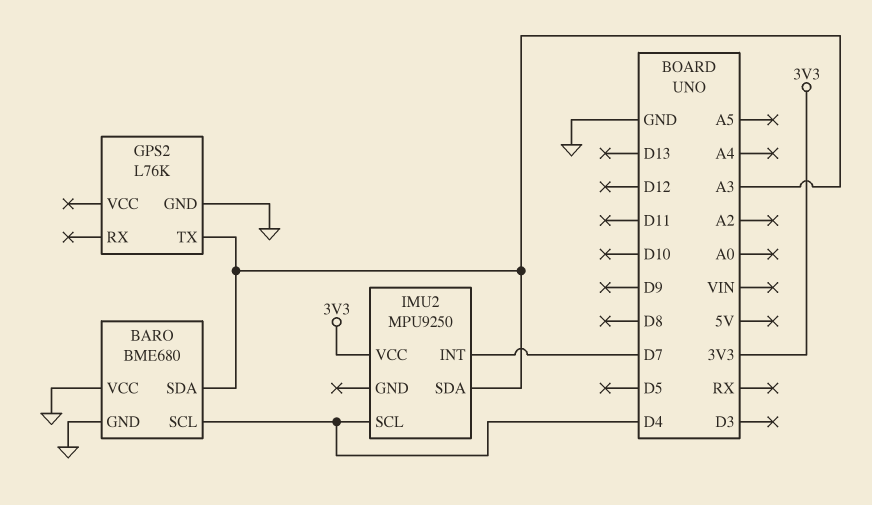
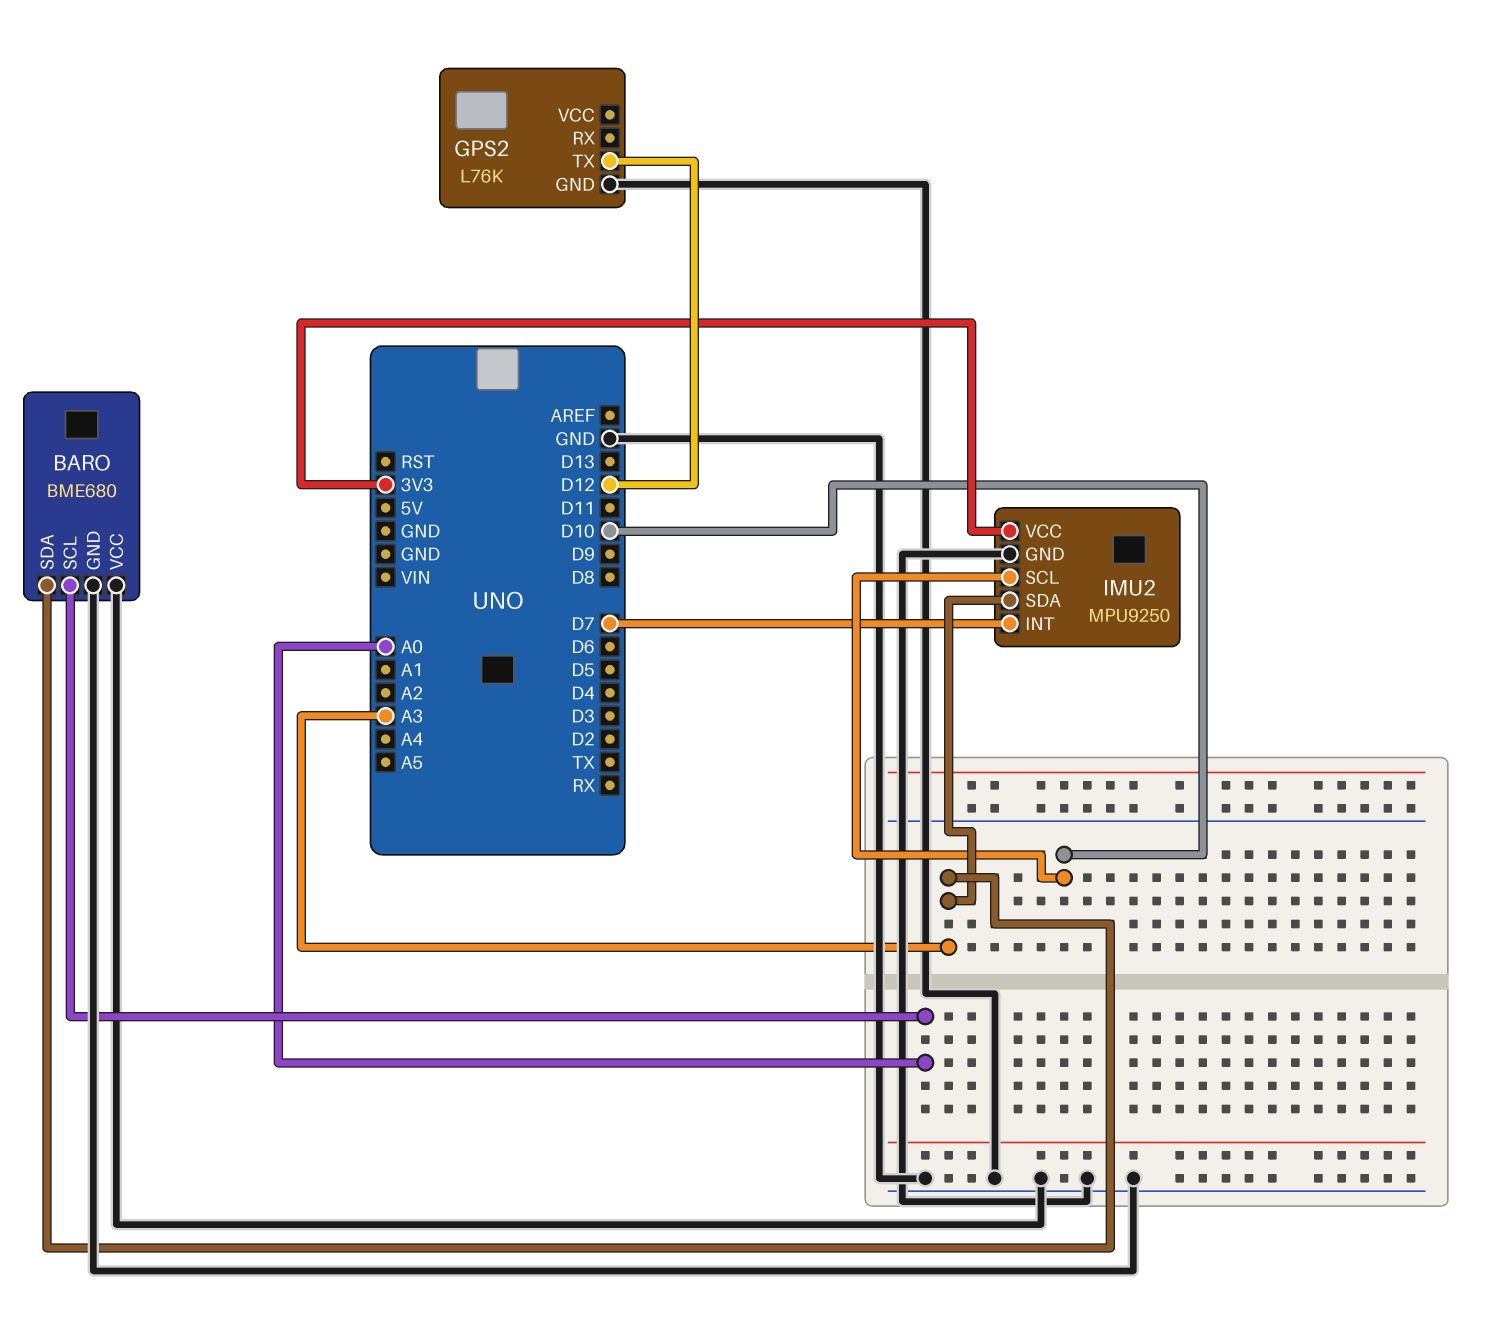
BARO pin SCL: D4 -> A0
GPS2 pin TX: A3 -> D12
IMU2 pin GND: none -> GND
IMU2 pin SCL: D4 -> D10

